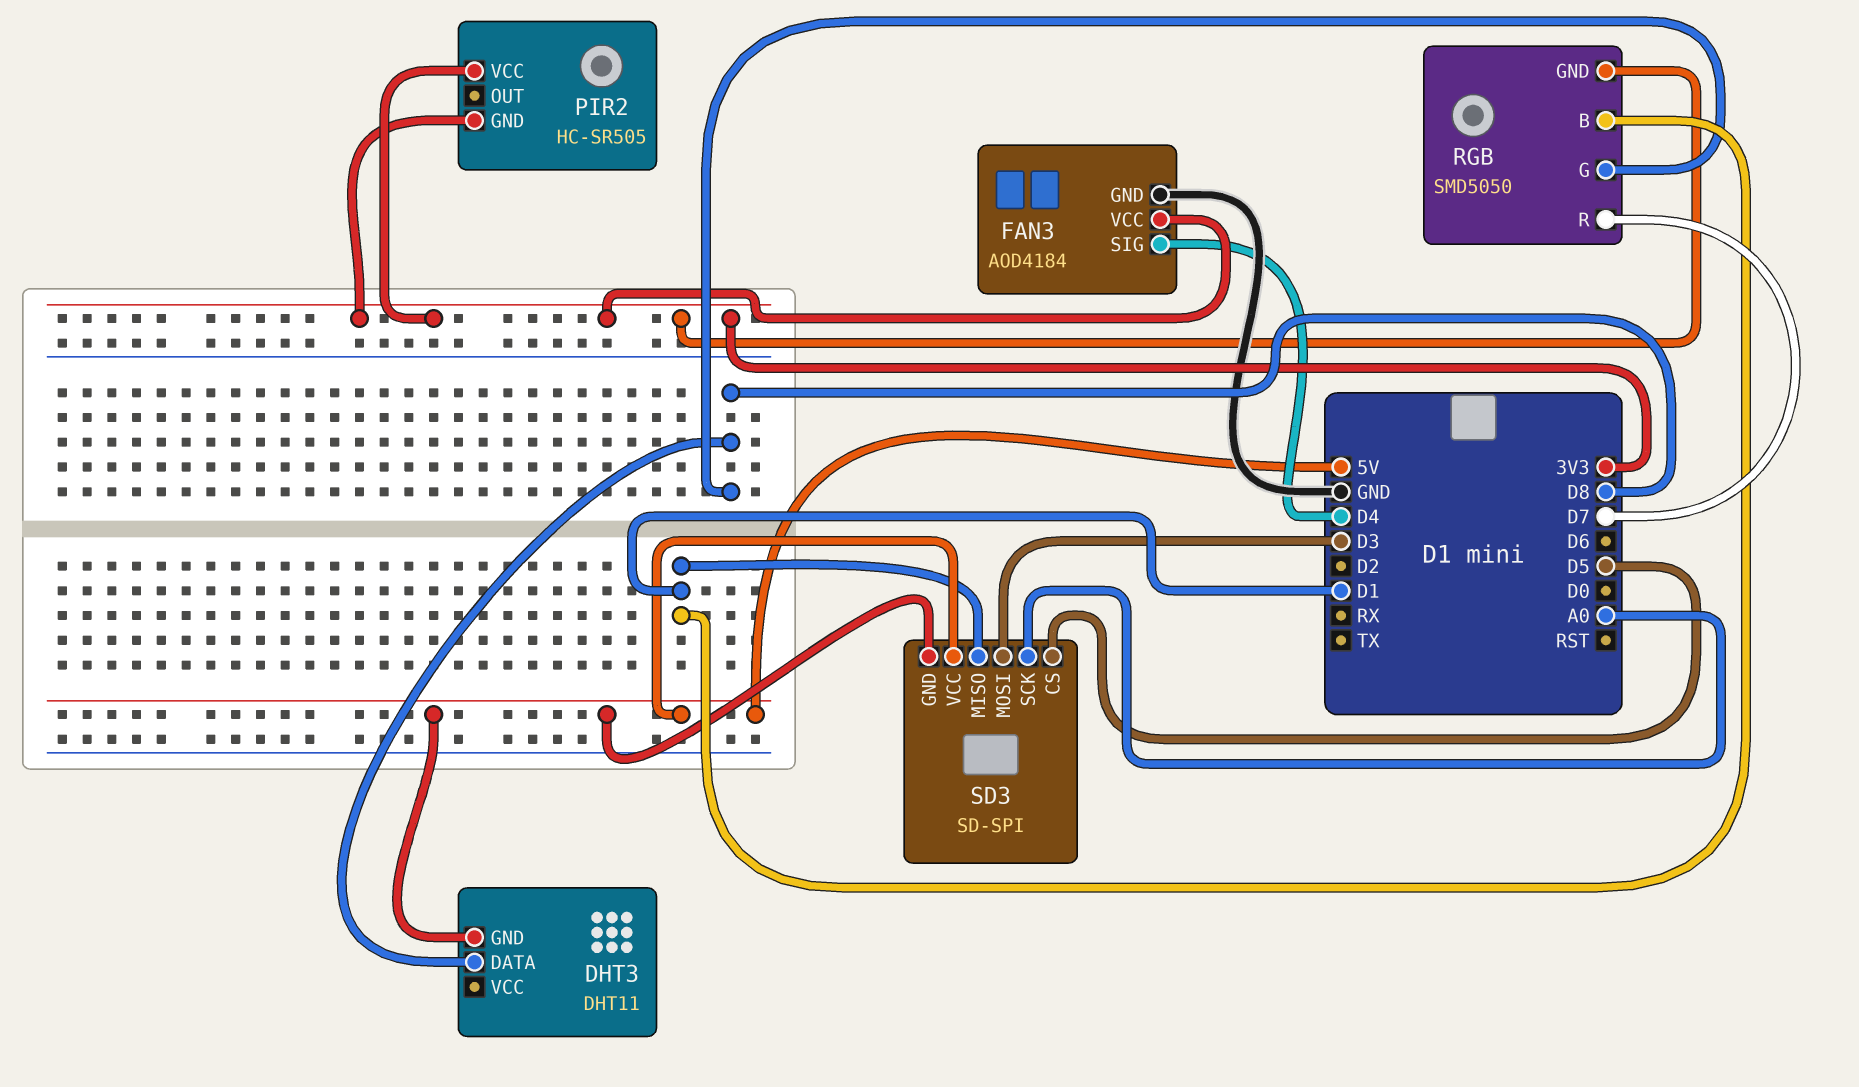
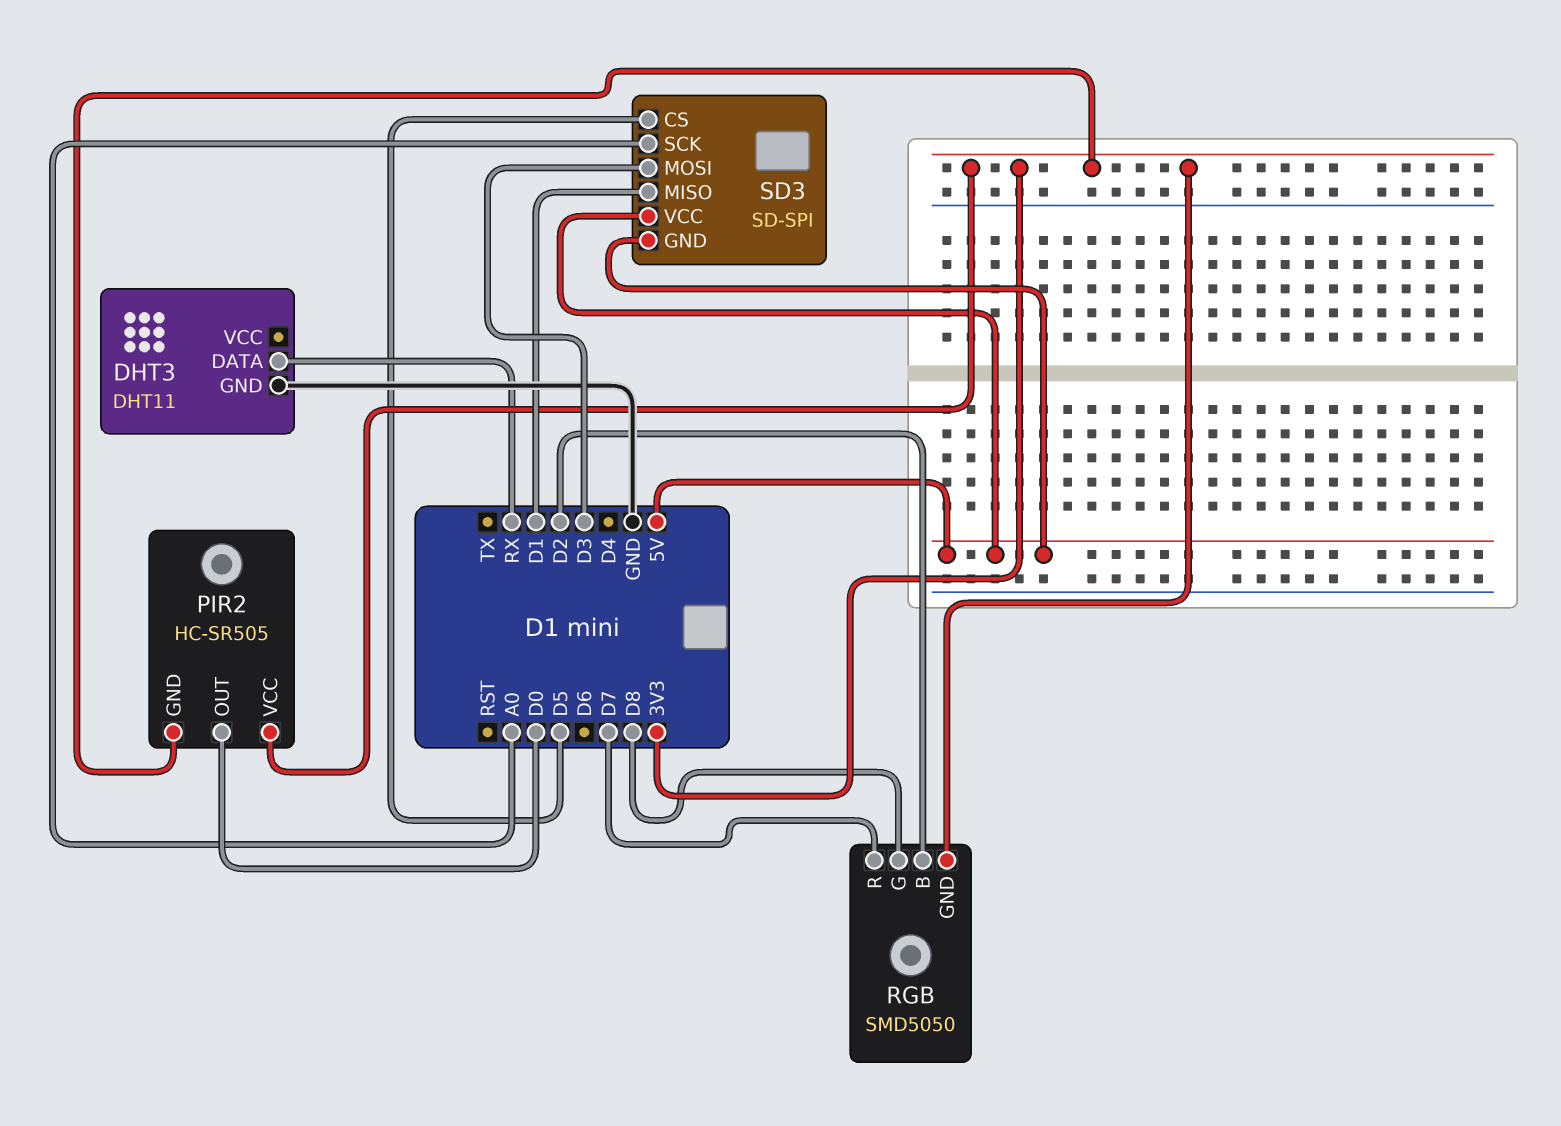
DHT3 pin DATA: D8 -> RX
DHT3 pin GND: 5V -> GND
FAN3: AOD4184 -> none
FAN3 pin GND: GND -> none
FAN3 pin SIG: D4 -> none
FAN3 pin VCC: 3V3 -> none
PIR2 pin OUT: none -> D0
RGB pin B: D1 -> D2

